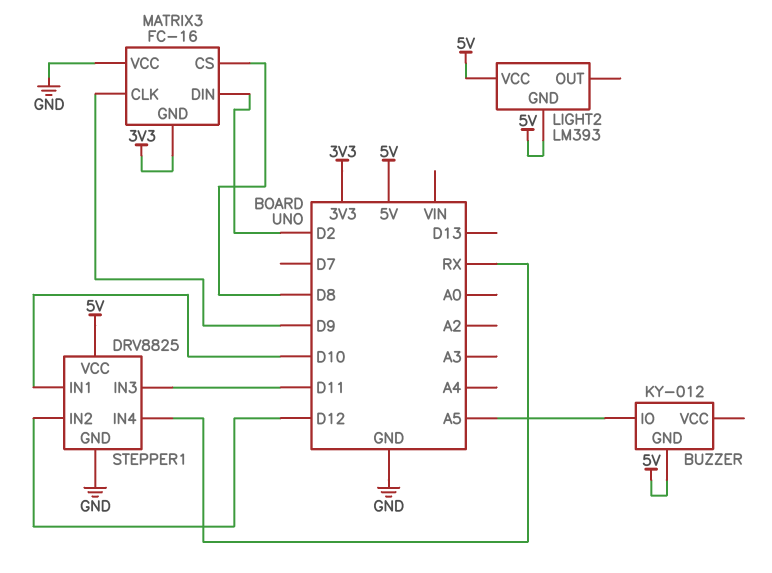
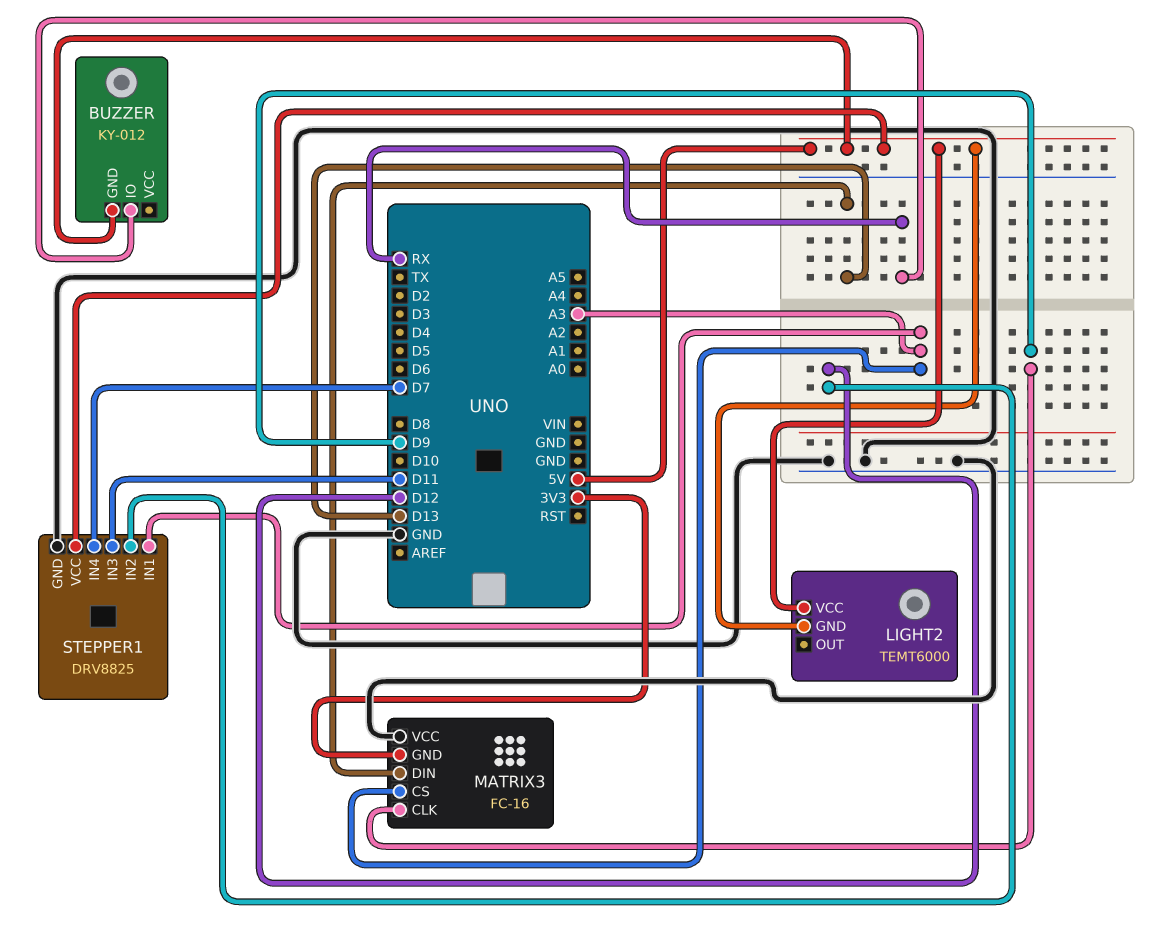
BUZZER pin IO: A5 -> RX
LIGHT2: LM393 -> TEMT6000
MATRIX3 pin CS: D8 -> A3
MATRIX3 pin DIN: D2 -> D13
STEPPER1 pin IN1: D10 -> A3
STEPPER1 pin IN4: RX -> D7

